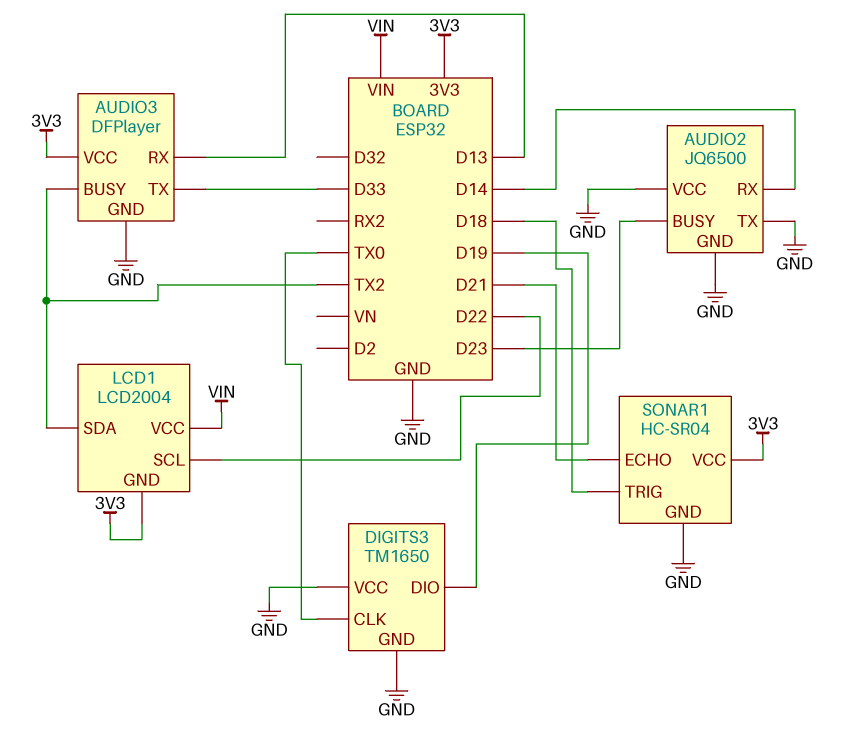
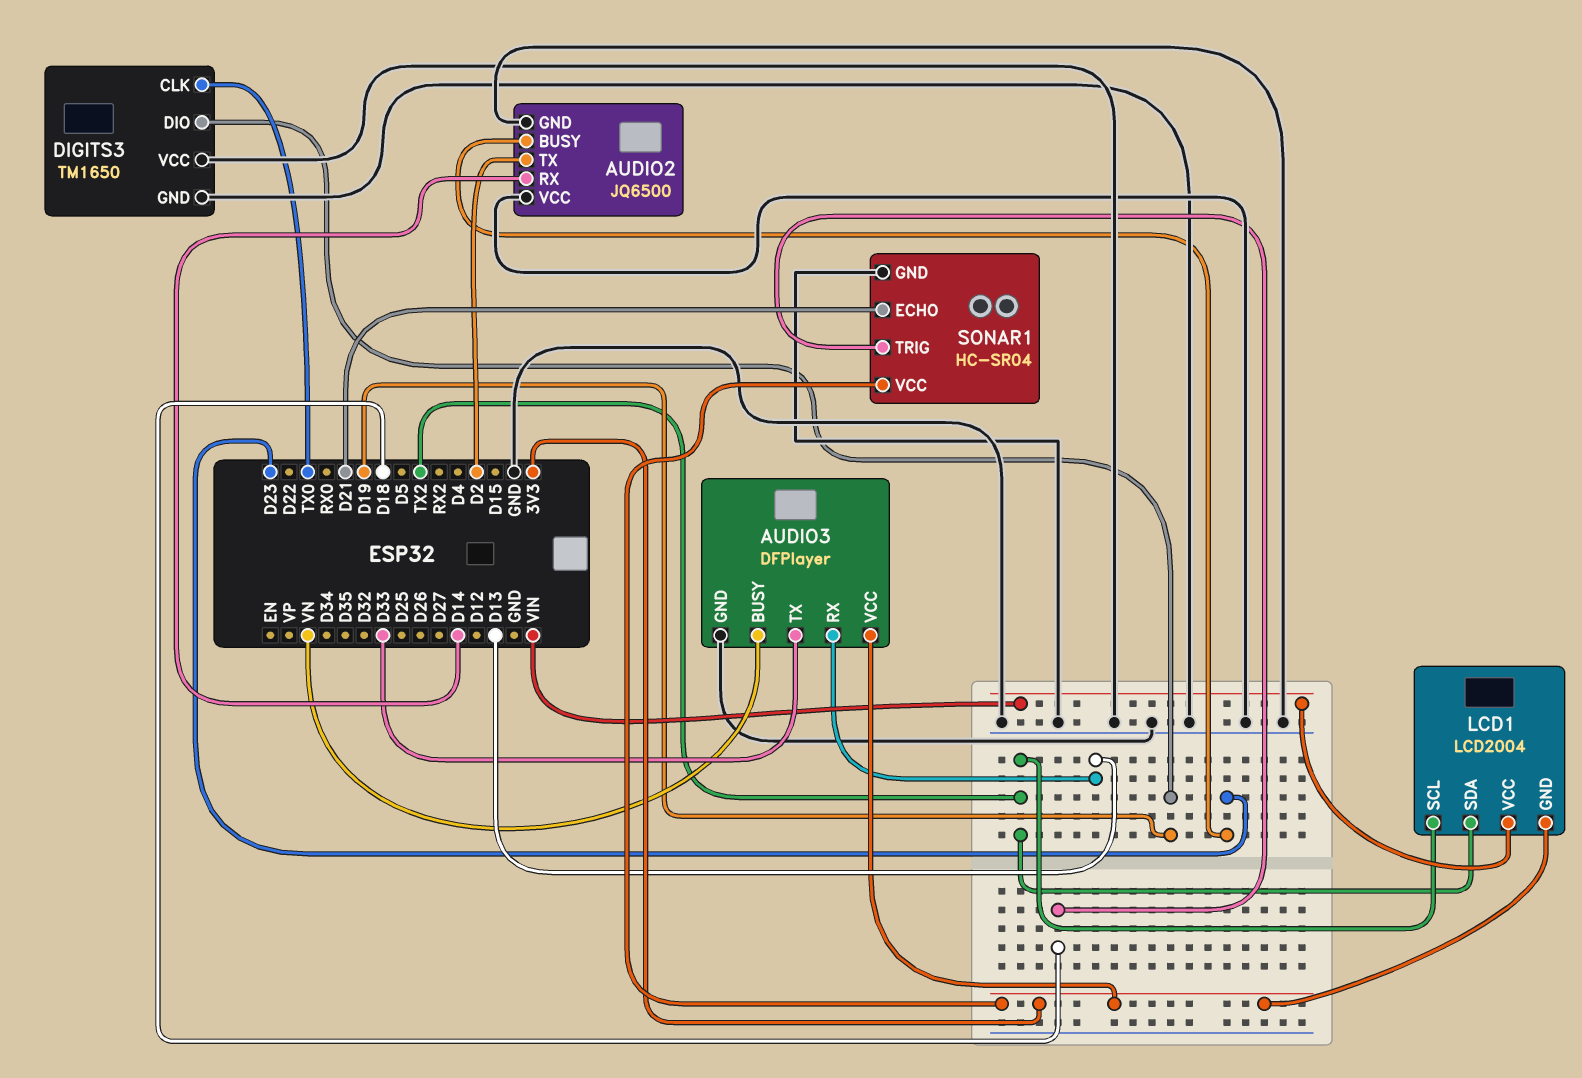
AUDIO2 pin TX: GND -> D2
AUDIO3 pin BUSY: TX2 -> VN
LCD1 pin SCL: D22 -> TX2

